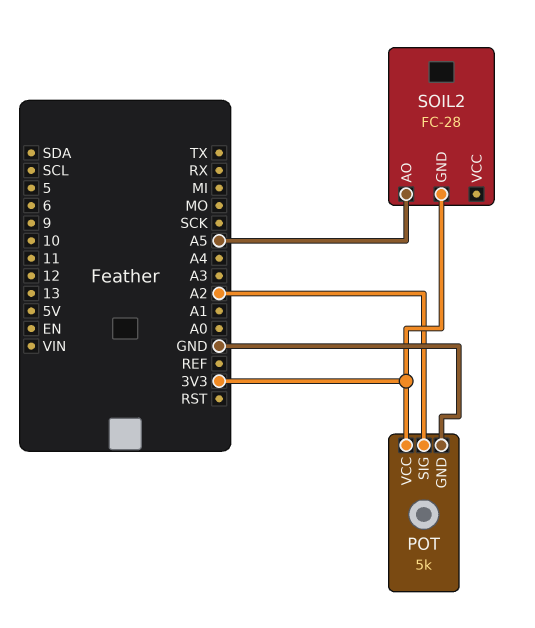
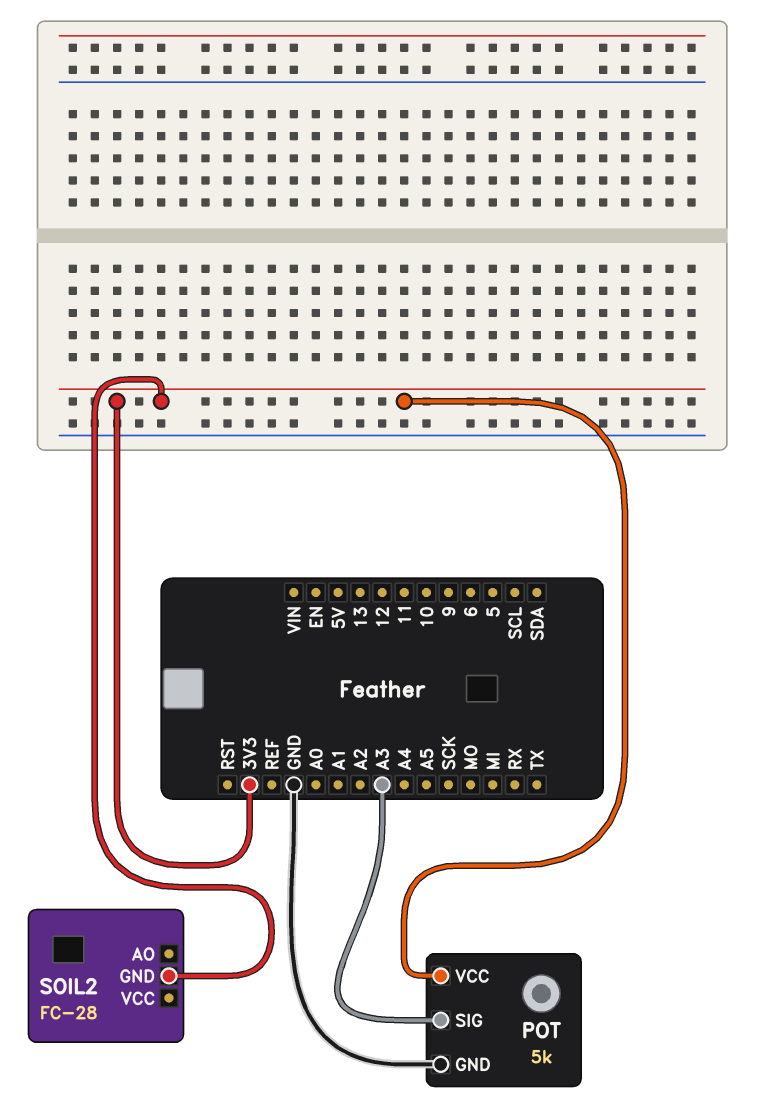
POT pin SIG: A2 -> A3
SOIL2 pin AO: A5 -> none

